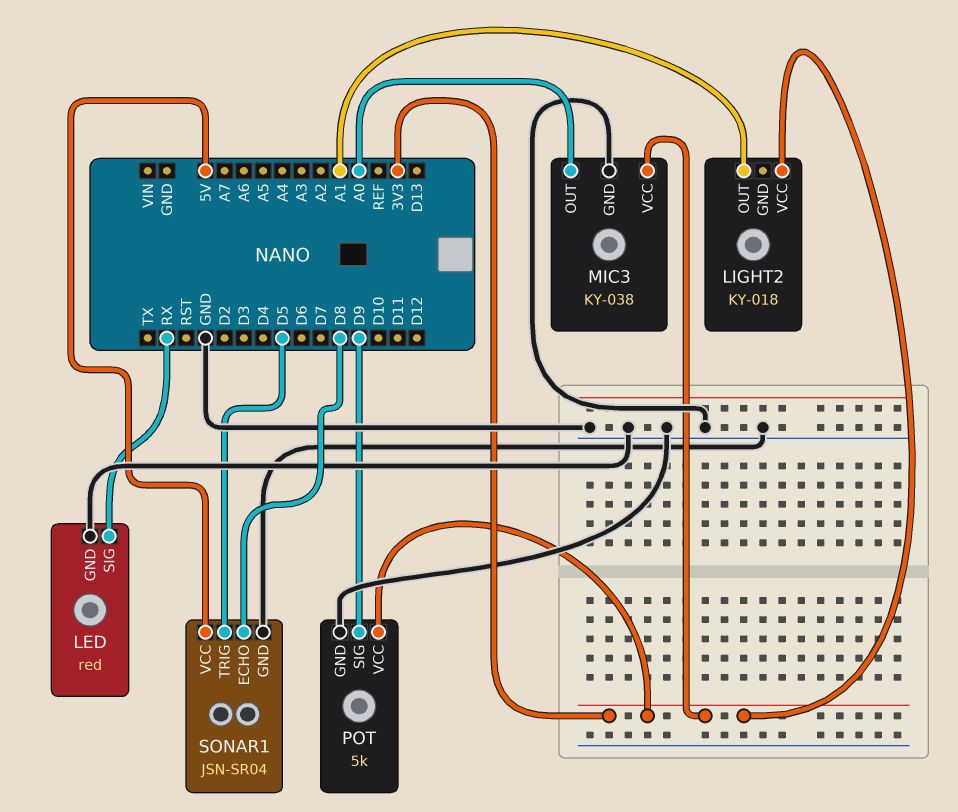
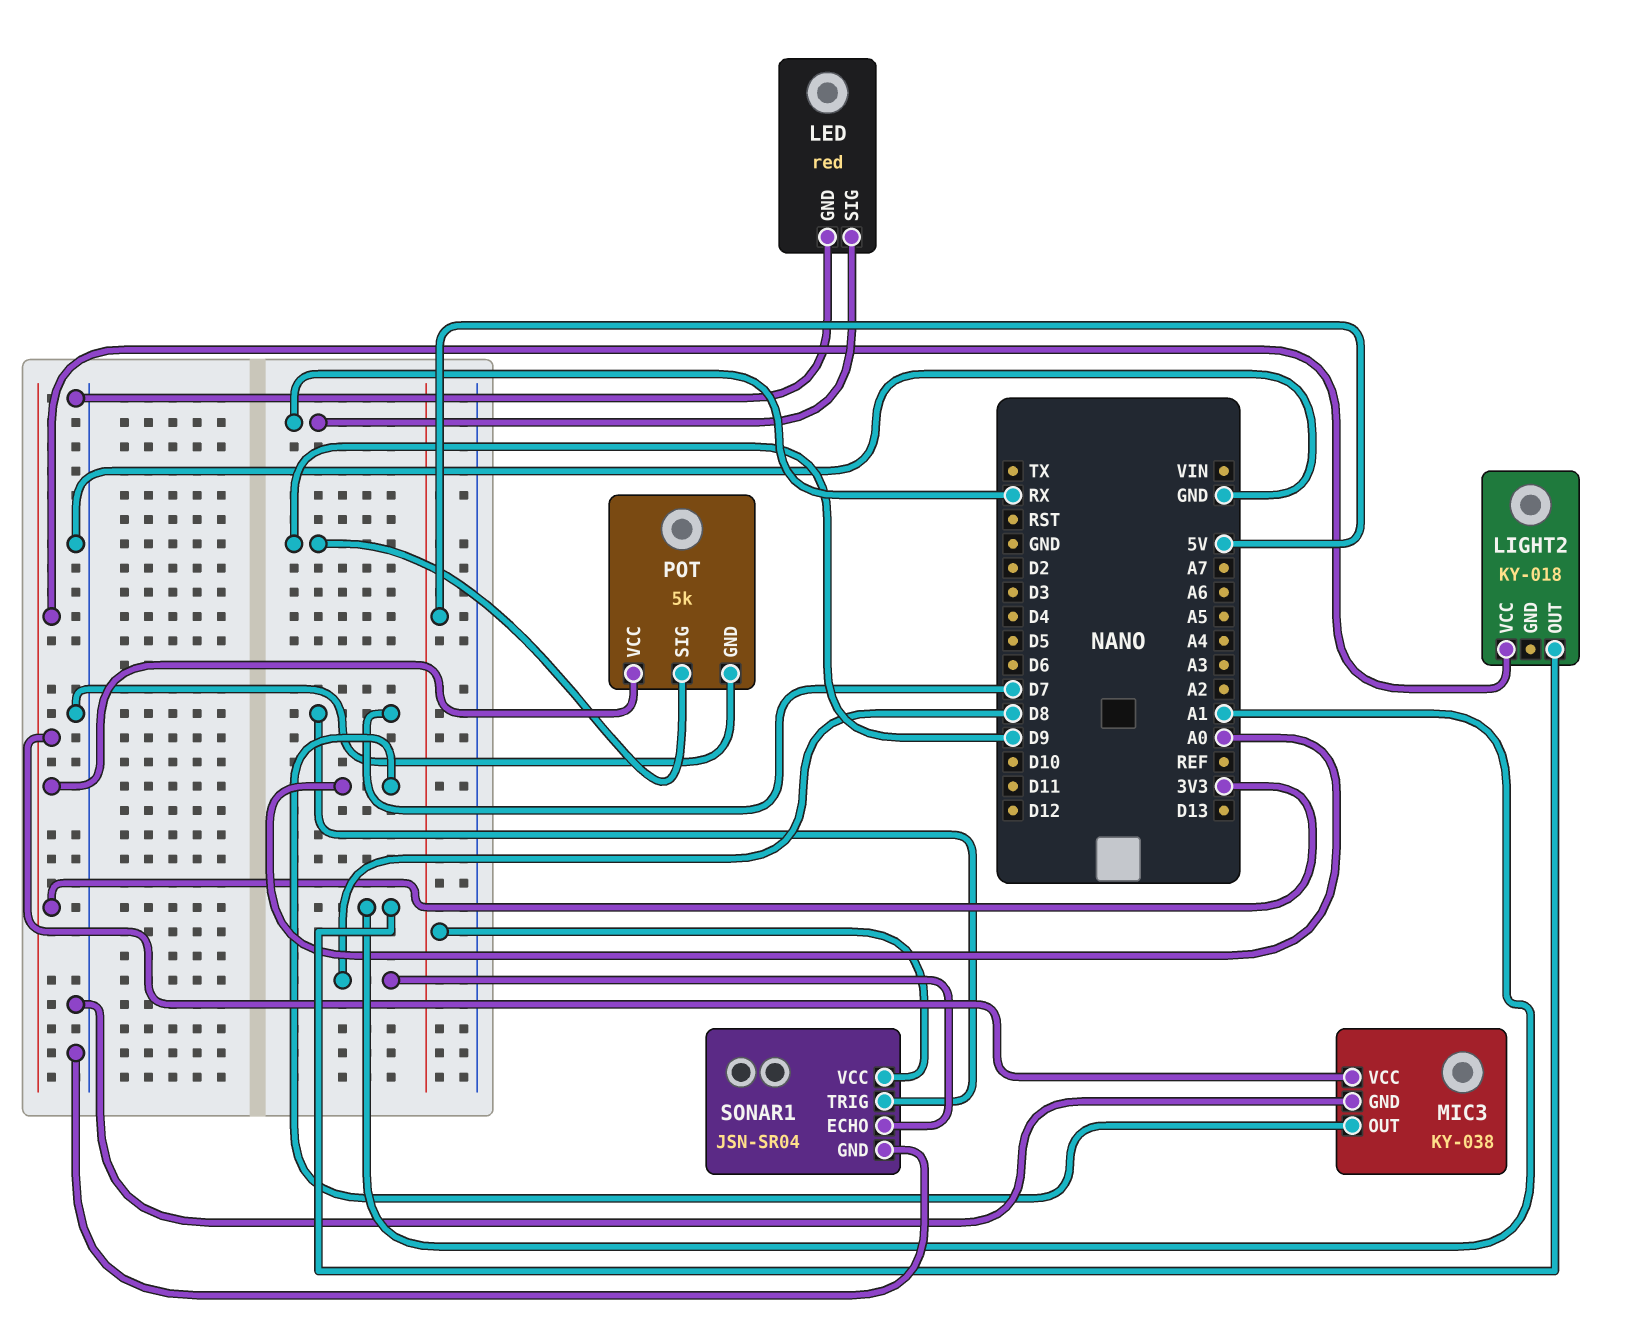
SONAR1 pin TRIG: D5 -> D7

